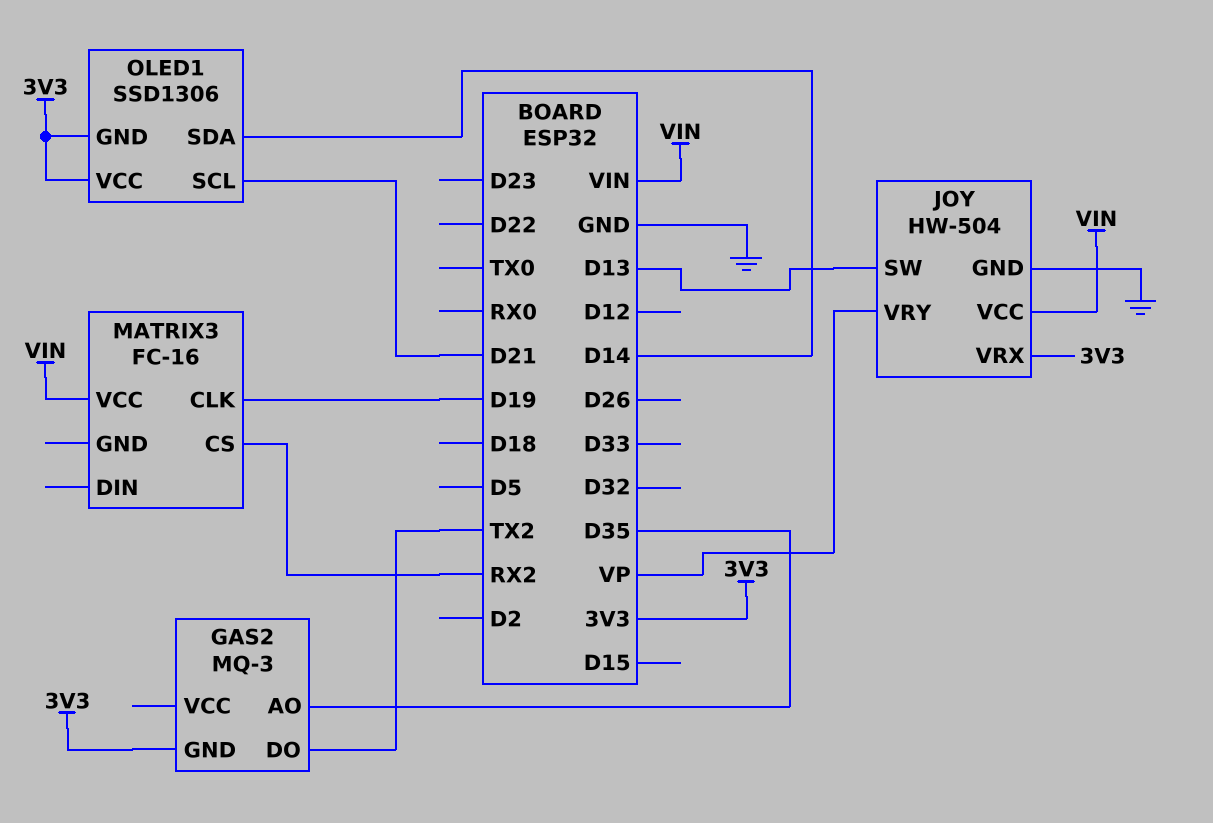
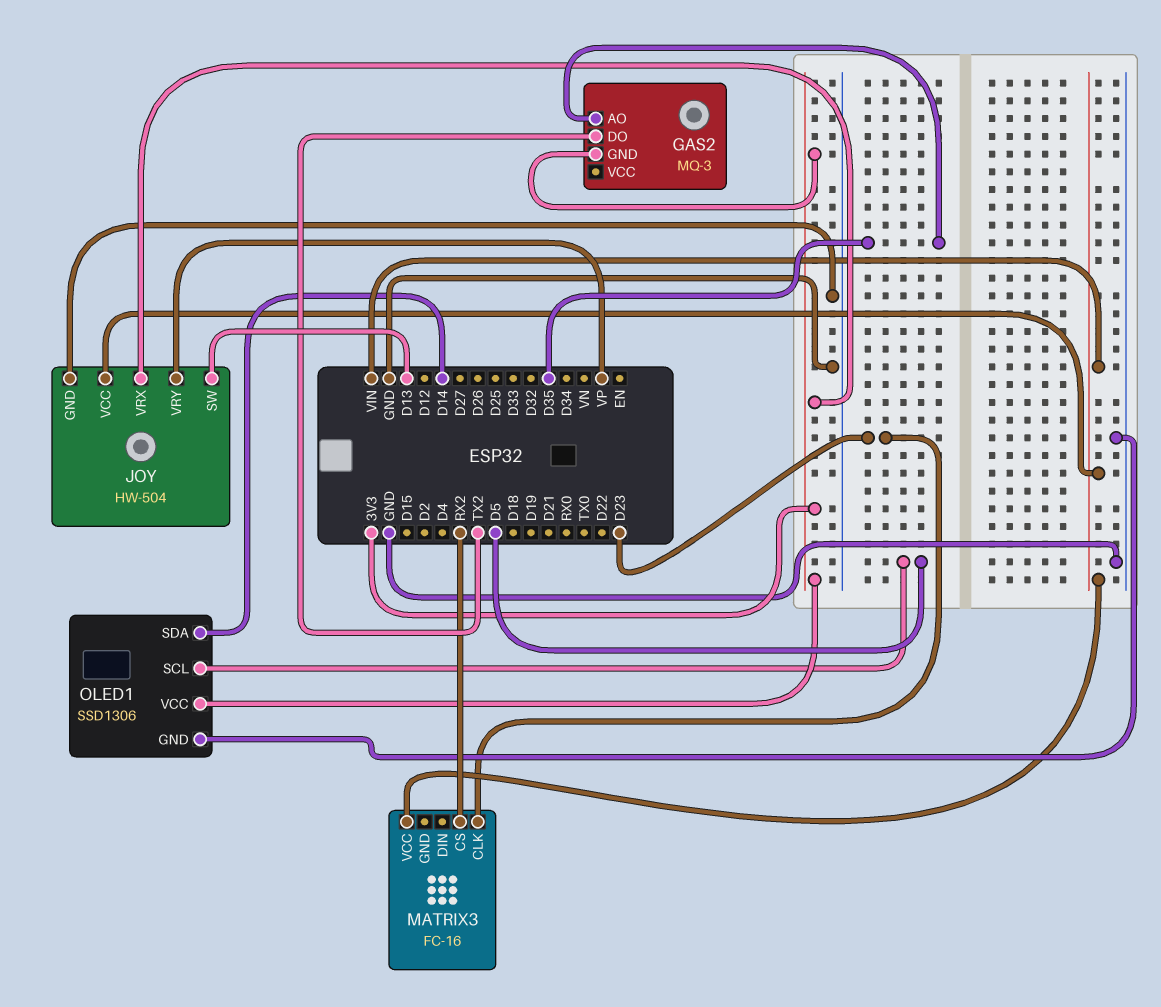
MATRIX3 pin CLK: D19 -> D23
OLED1 pin GND: 3V3 -> GND
OLED1 pin SCL: D21 -> D5

